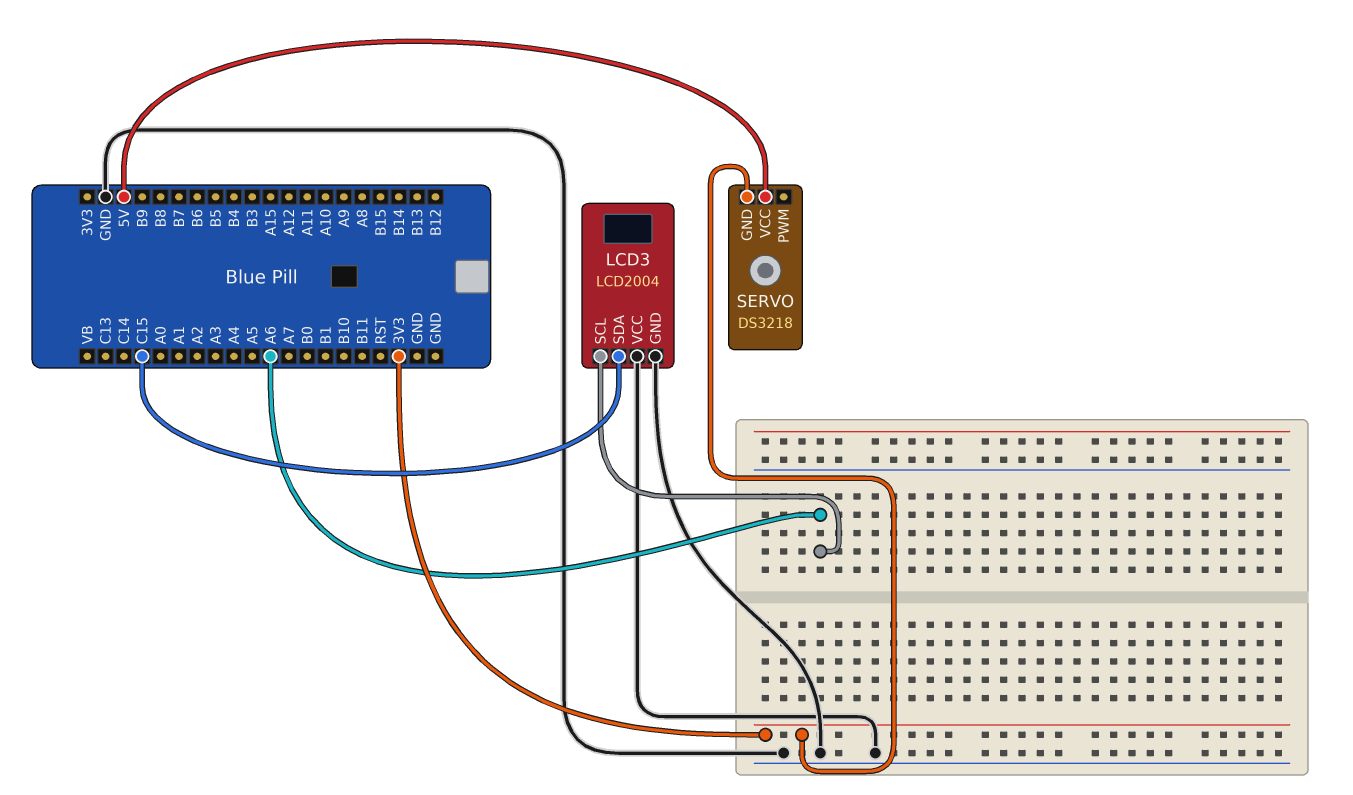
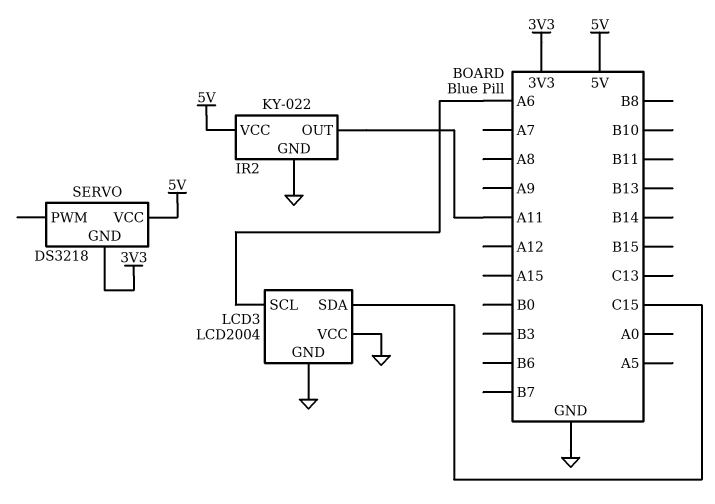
IR2: none -> KY-022
IR2 pin GND: none -> GND
IR2 pin OUT: none -> A11
IR2 pin VCC: none -> 5V

